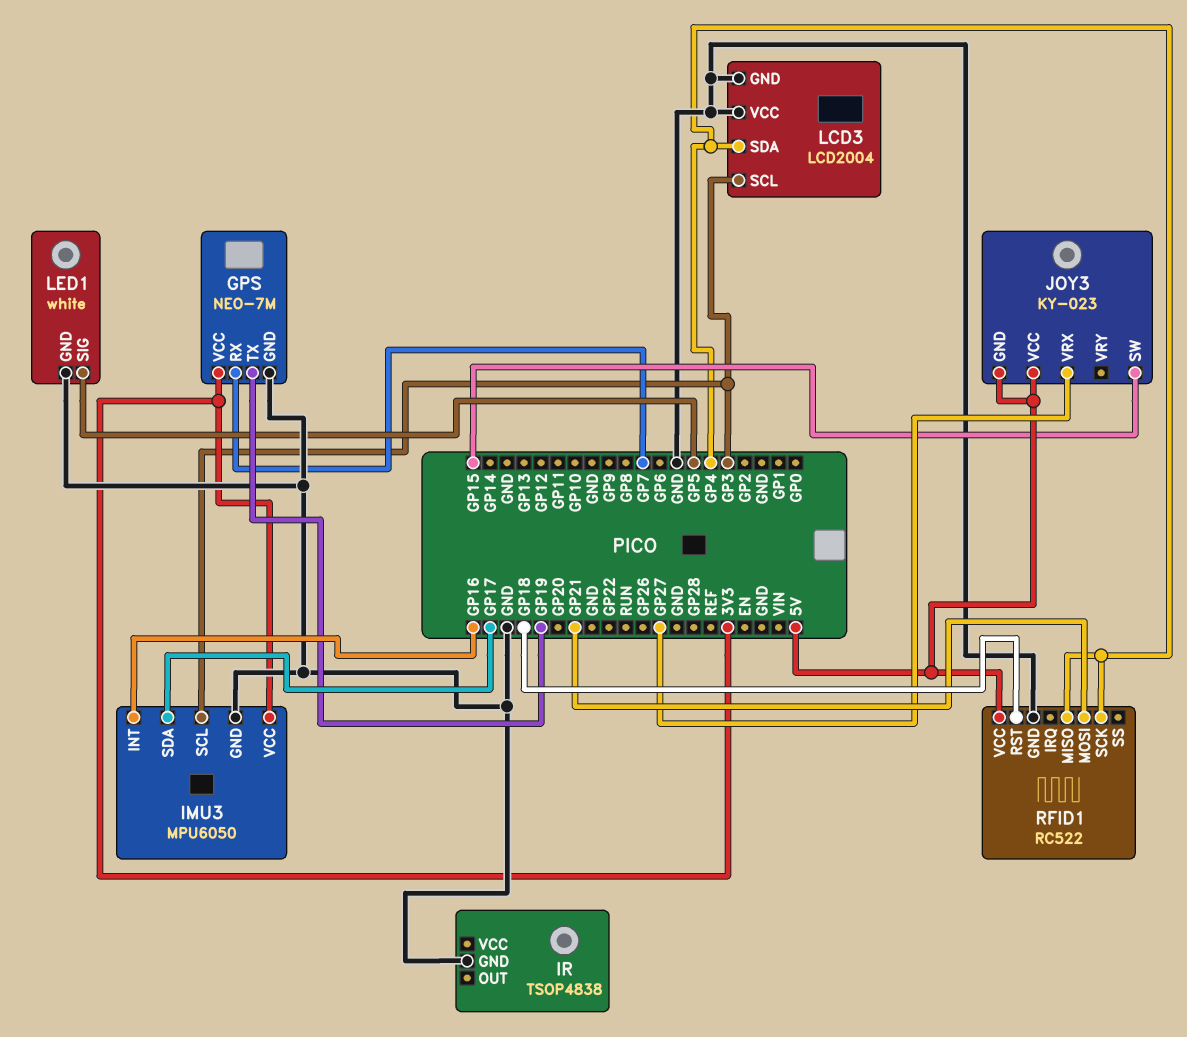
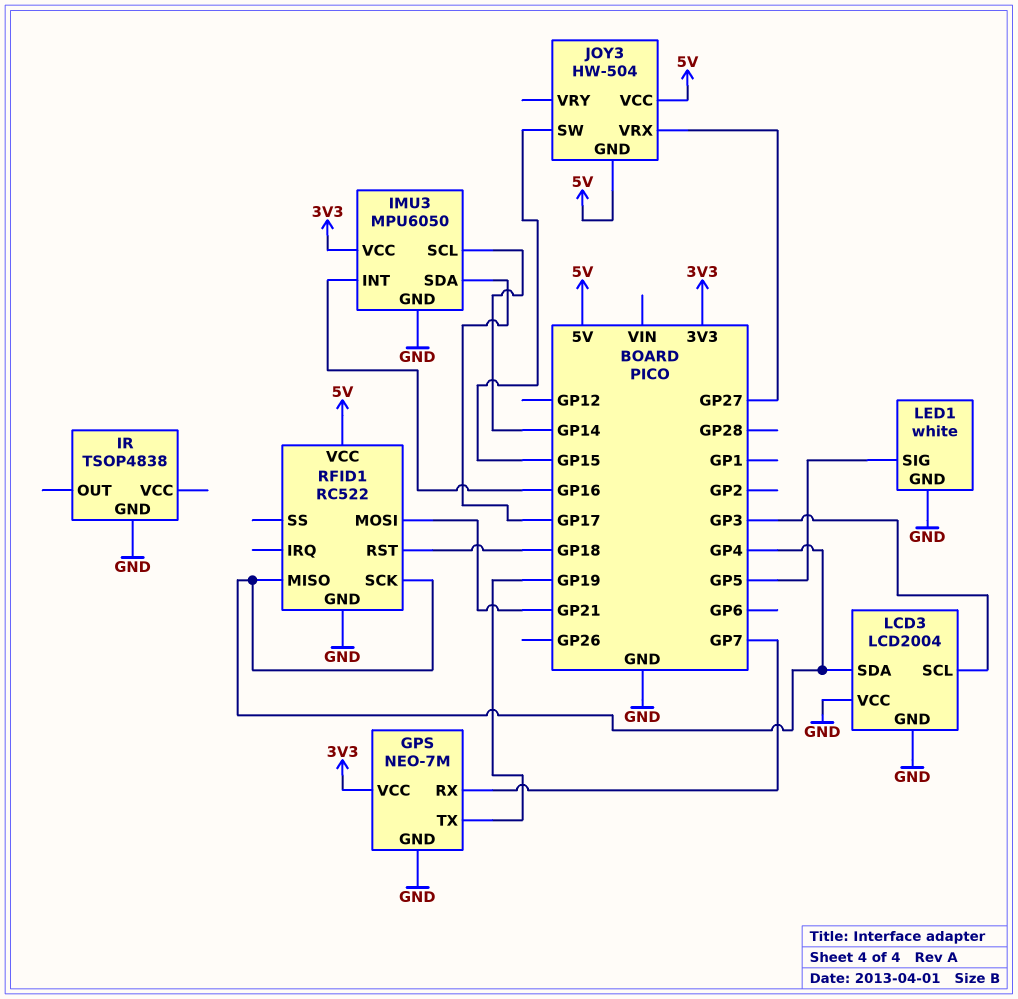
IMU3 pin SCL: GP3 -> GP14
JOY3: KY-023 -> HW-504

